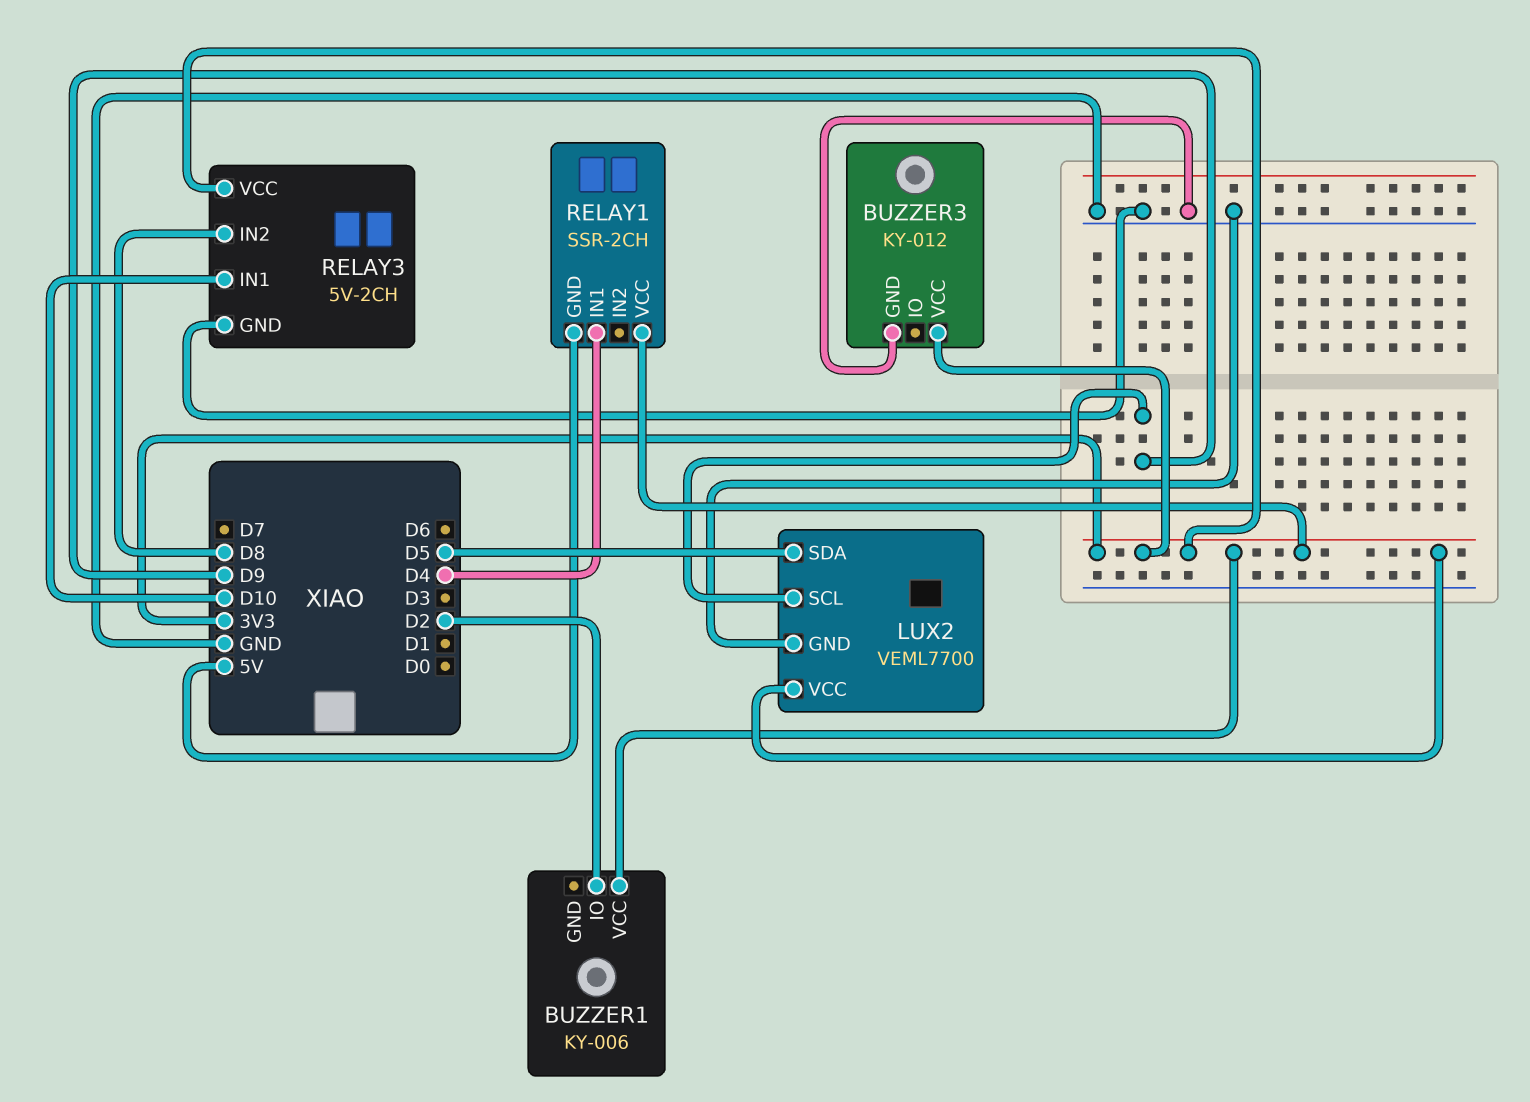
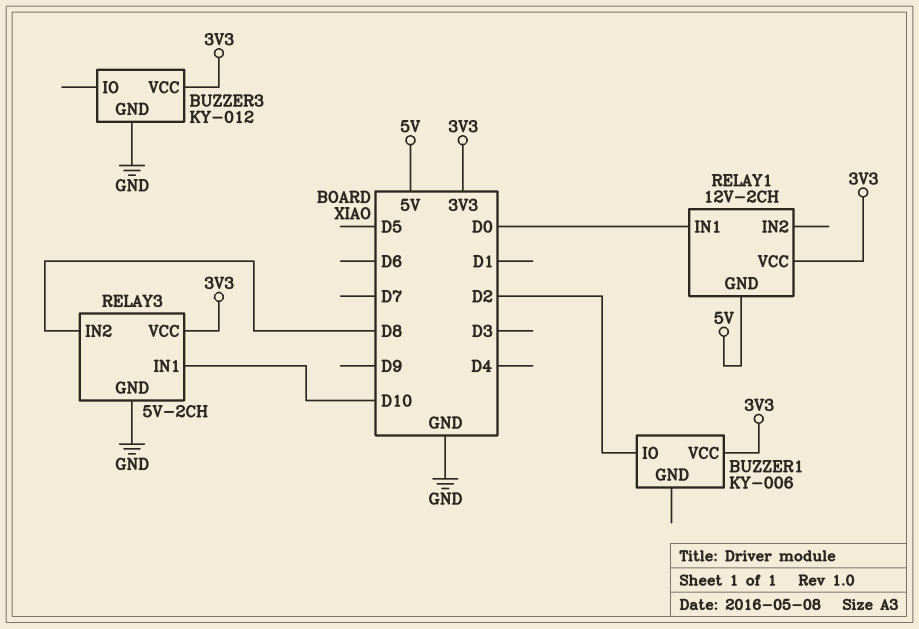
LUX2: VEML7700 -> none
LUX2 pin GND: GND -> none
LUX2 pin SCL: D9 -> none
LUX2 pin SDA: D5 -> none
LUX2 pin VCC: 3V3 -> none
RELAY1: SSR-2CH -> 12V-2CH
RELAY1 pin IN1: D4 -> D0

